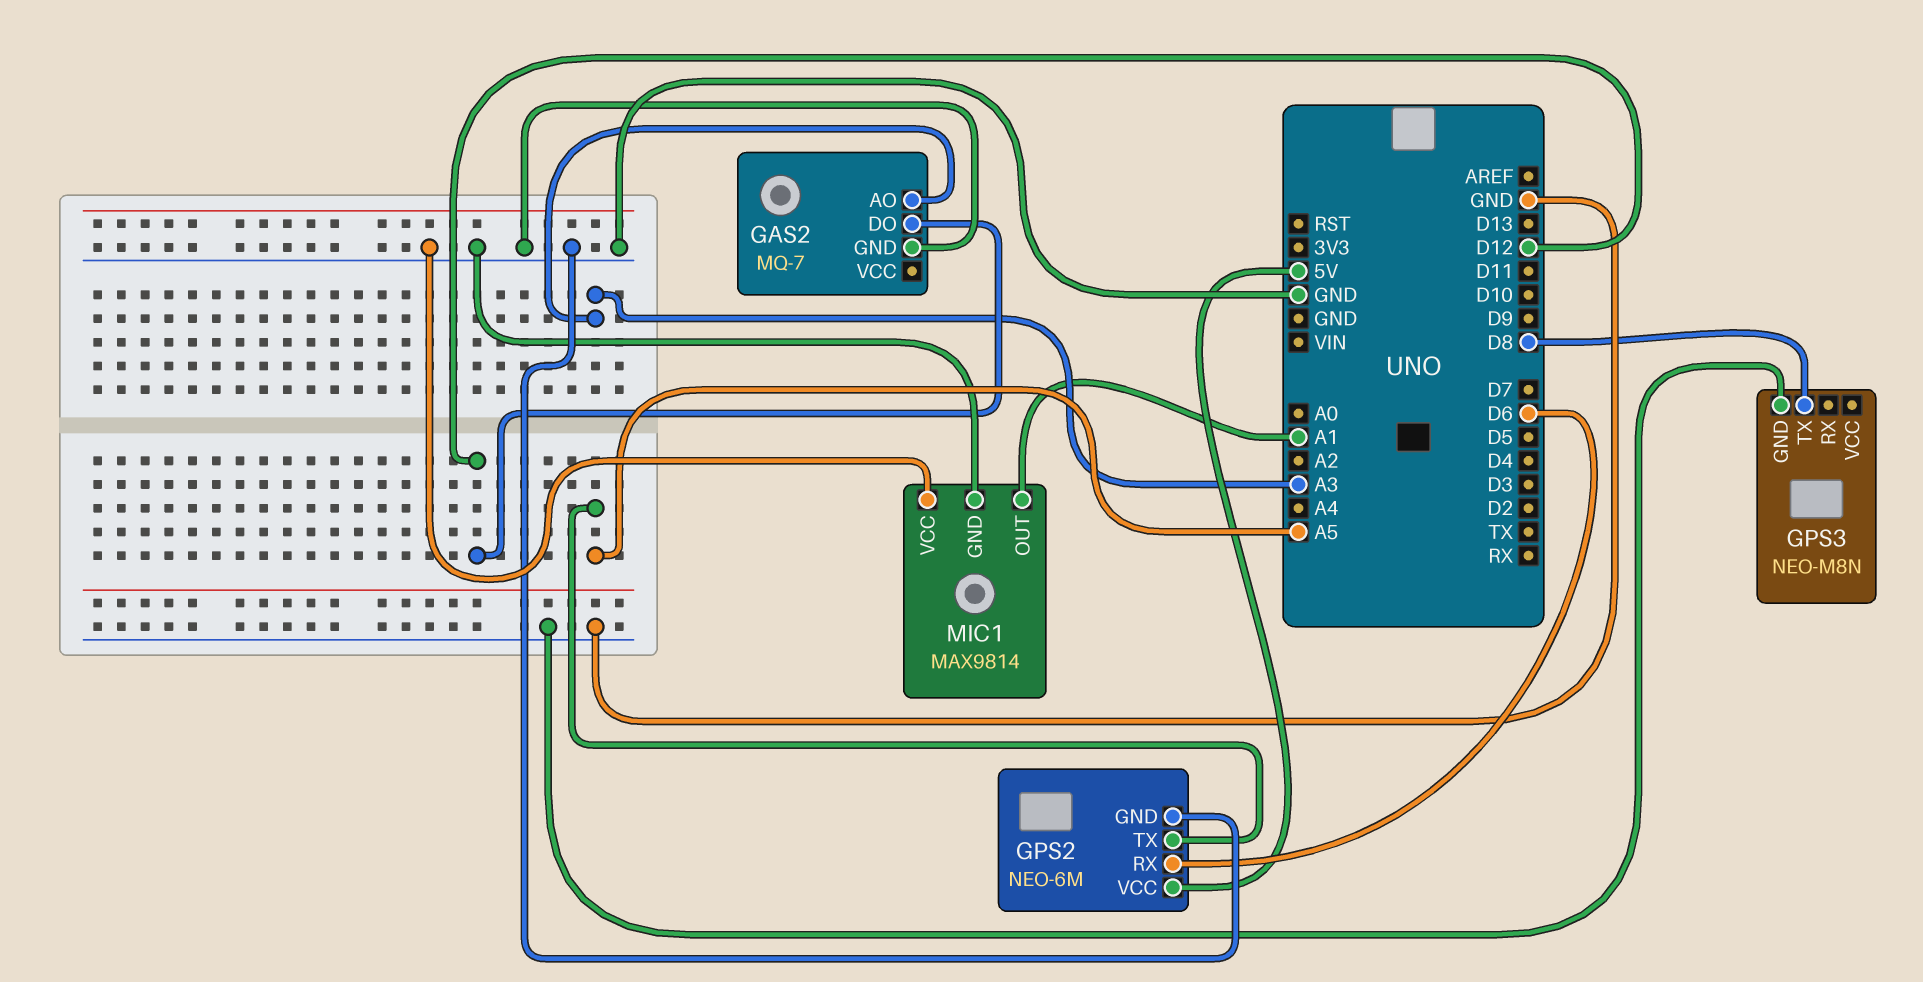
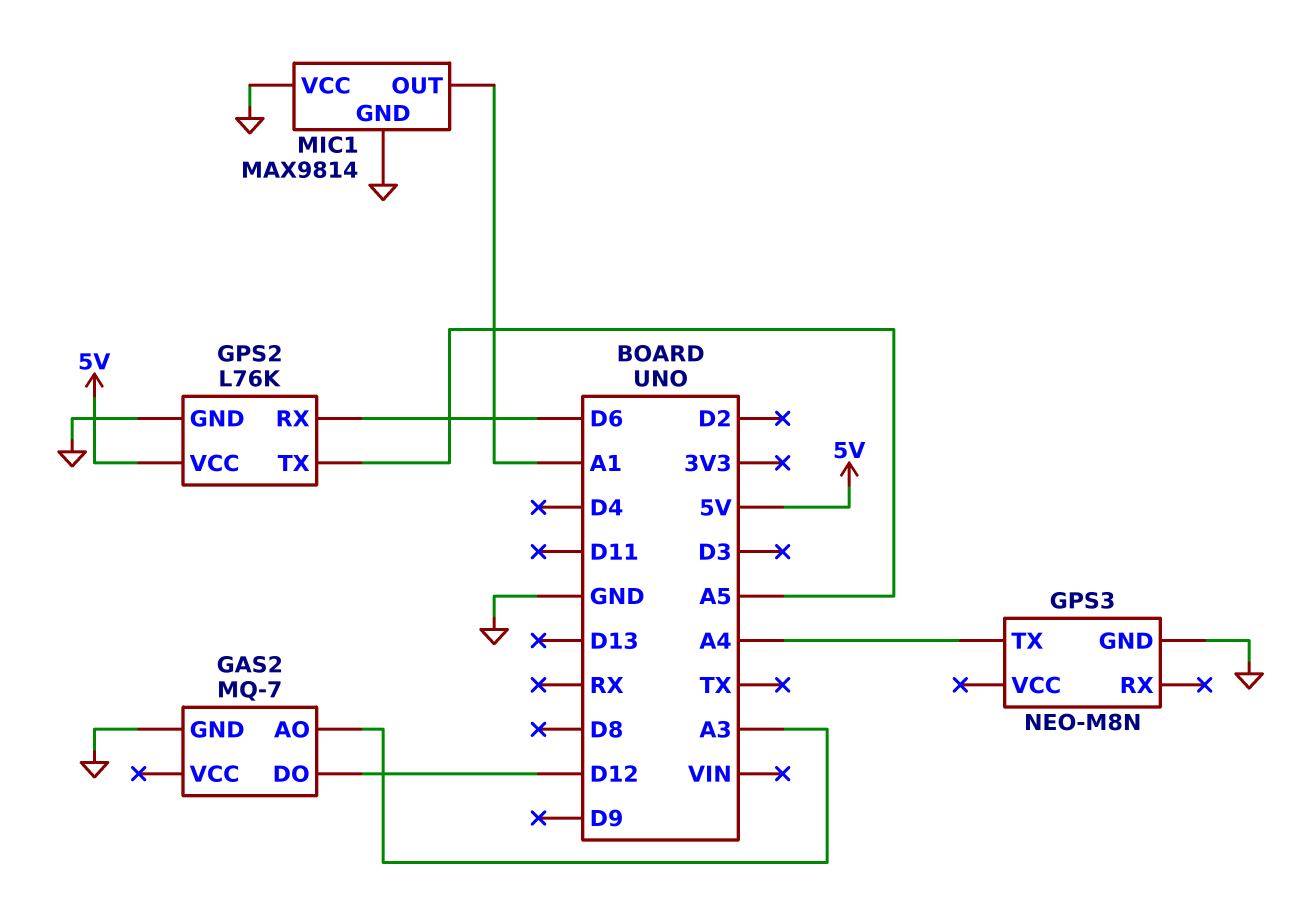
GPS2: NEO-6M -> L76K
GPS3 pin TX: D8 -> A4

